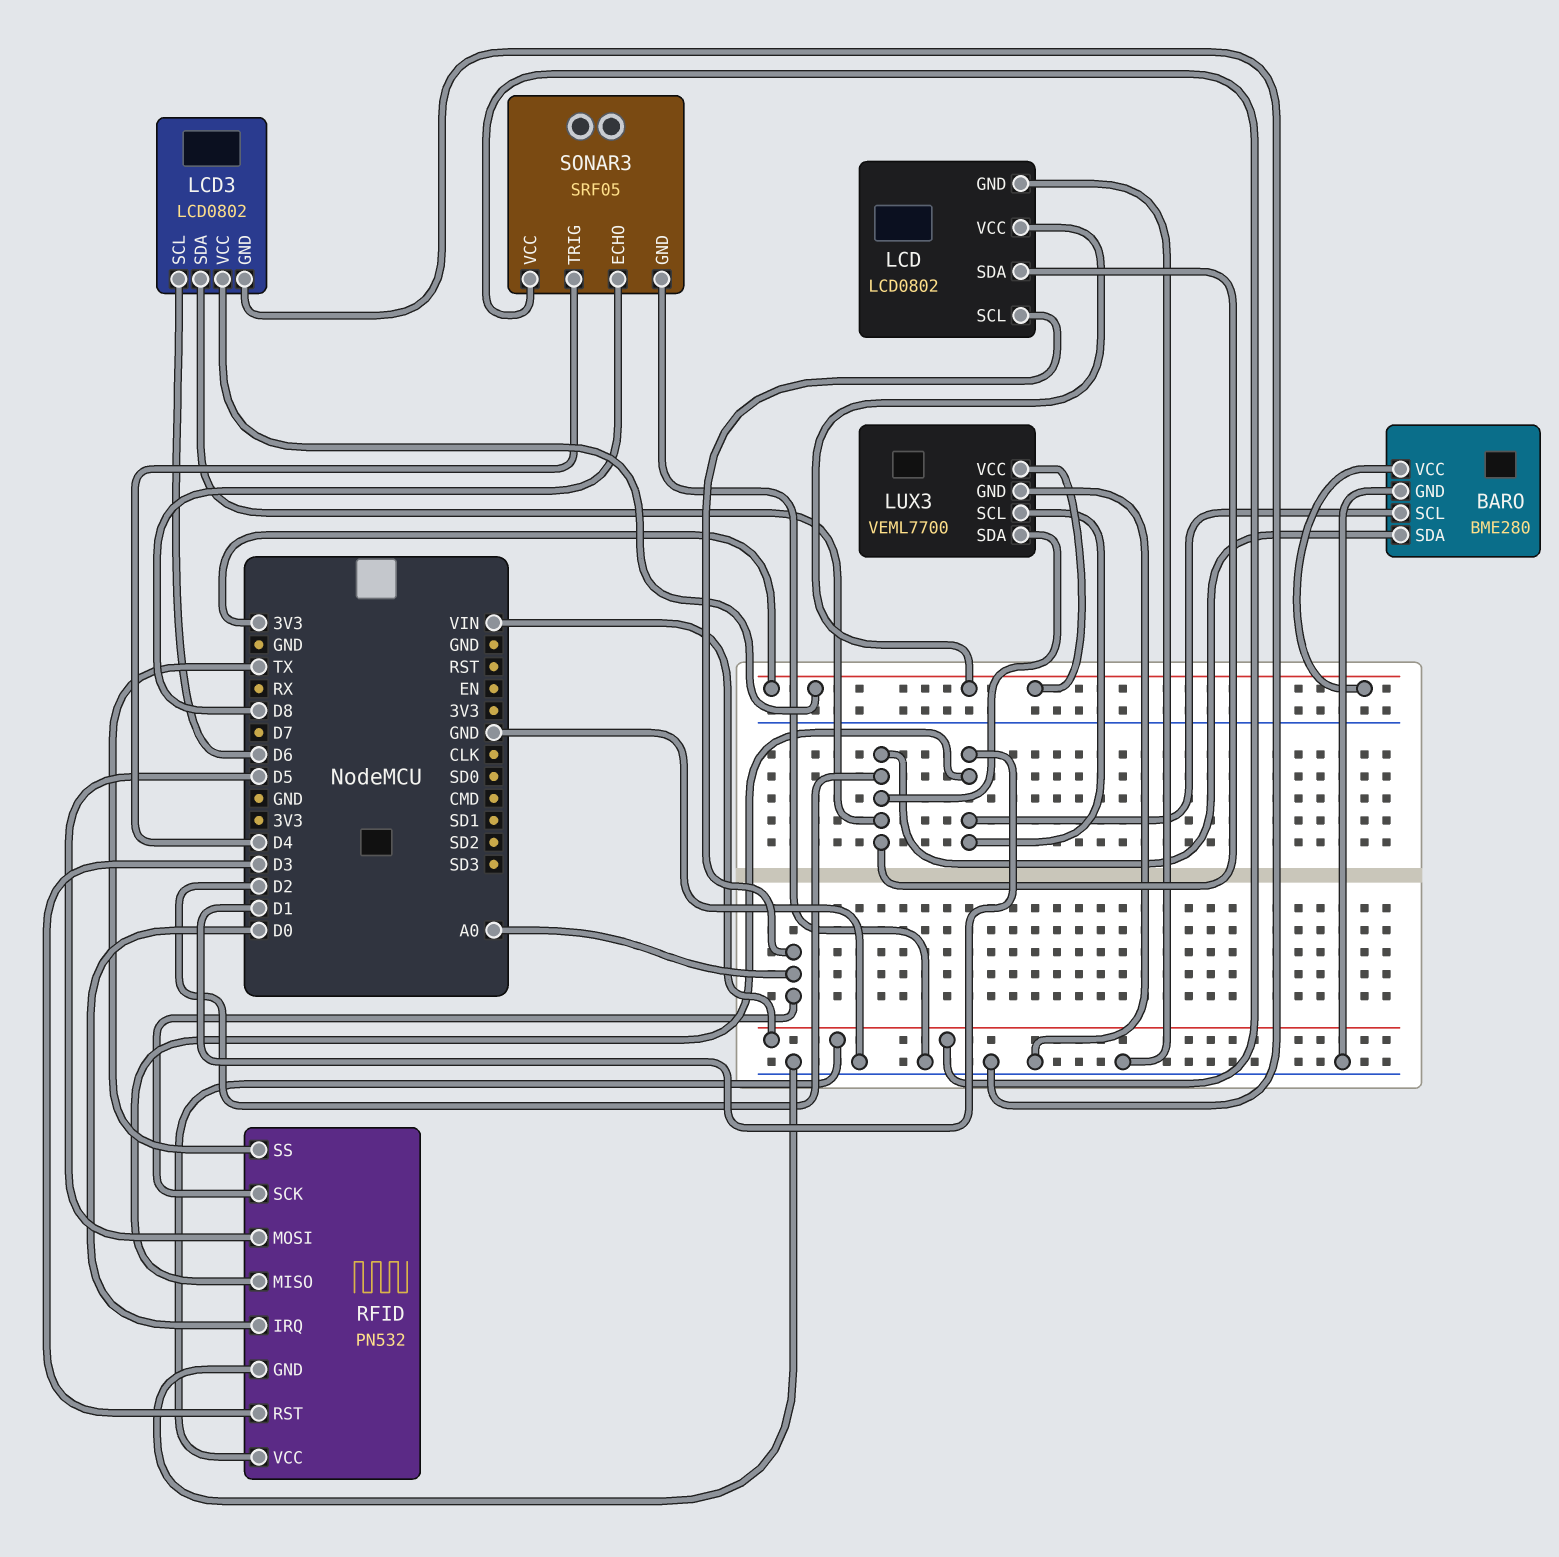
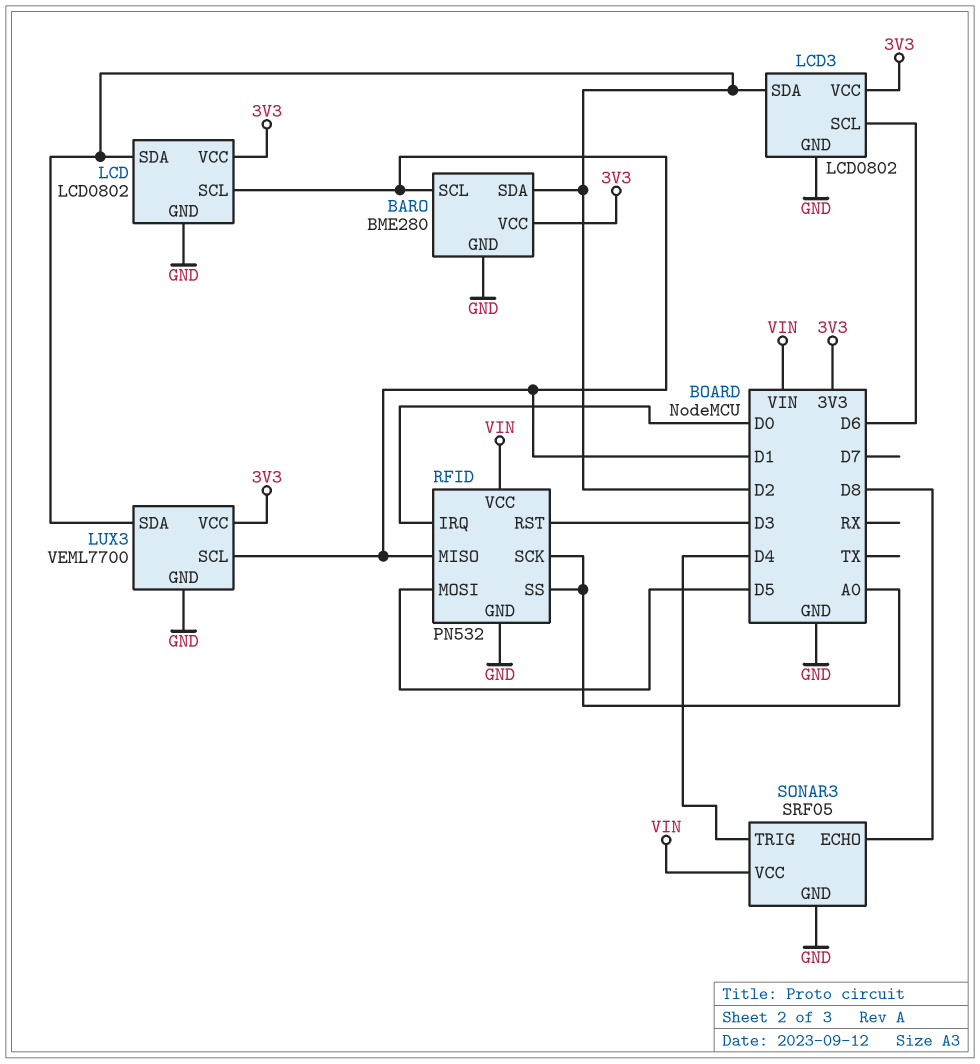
LCD pin SCL: A0 -> D1
RFID pin SS: TX -> A0

